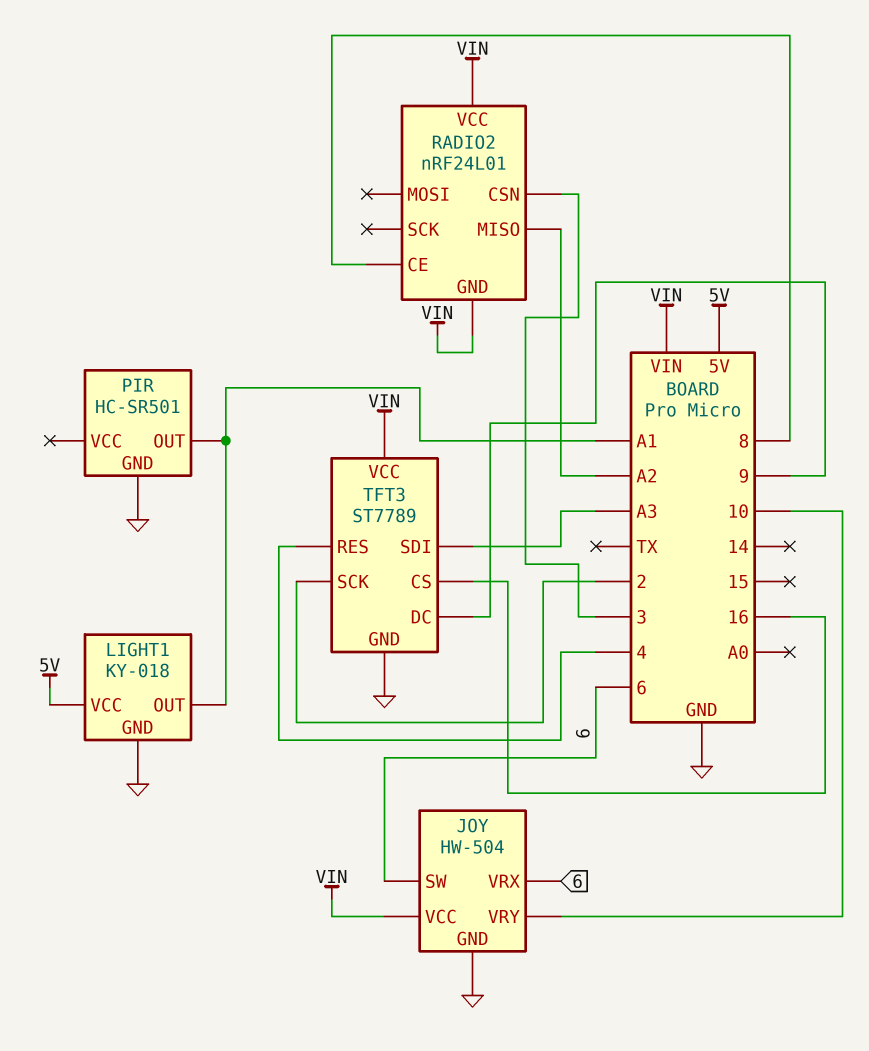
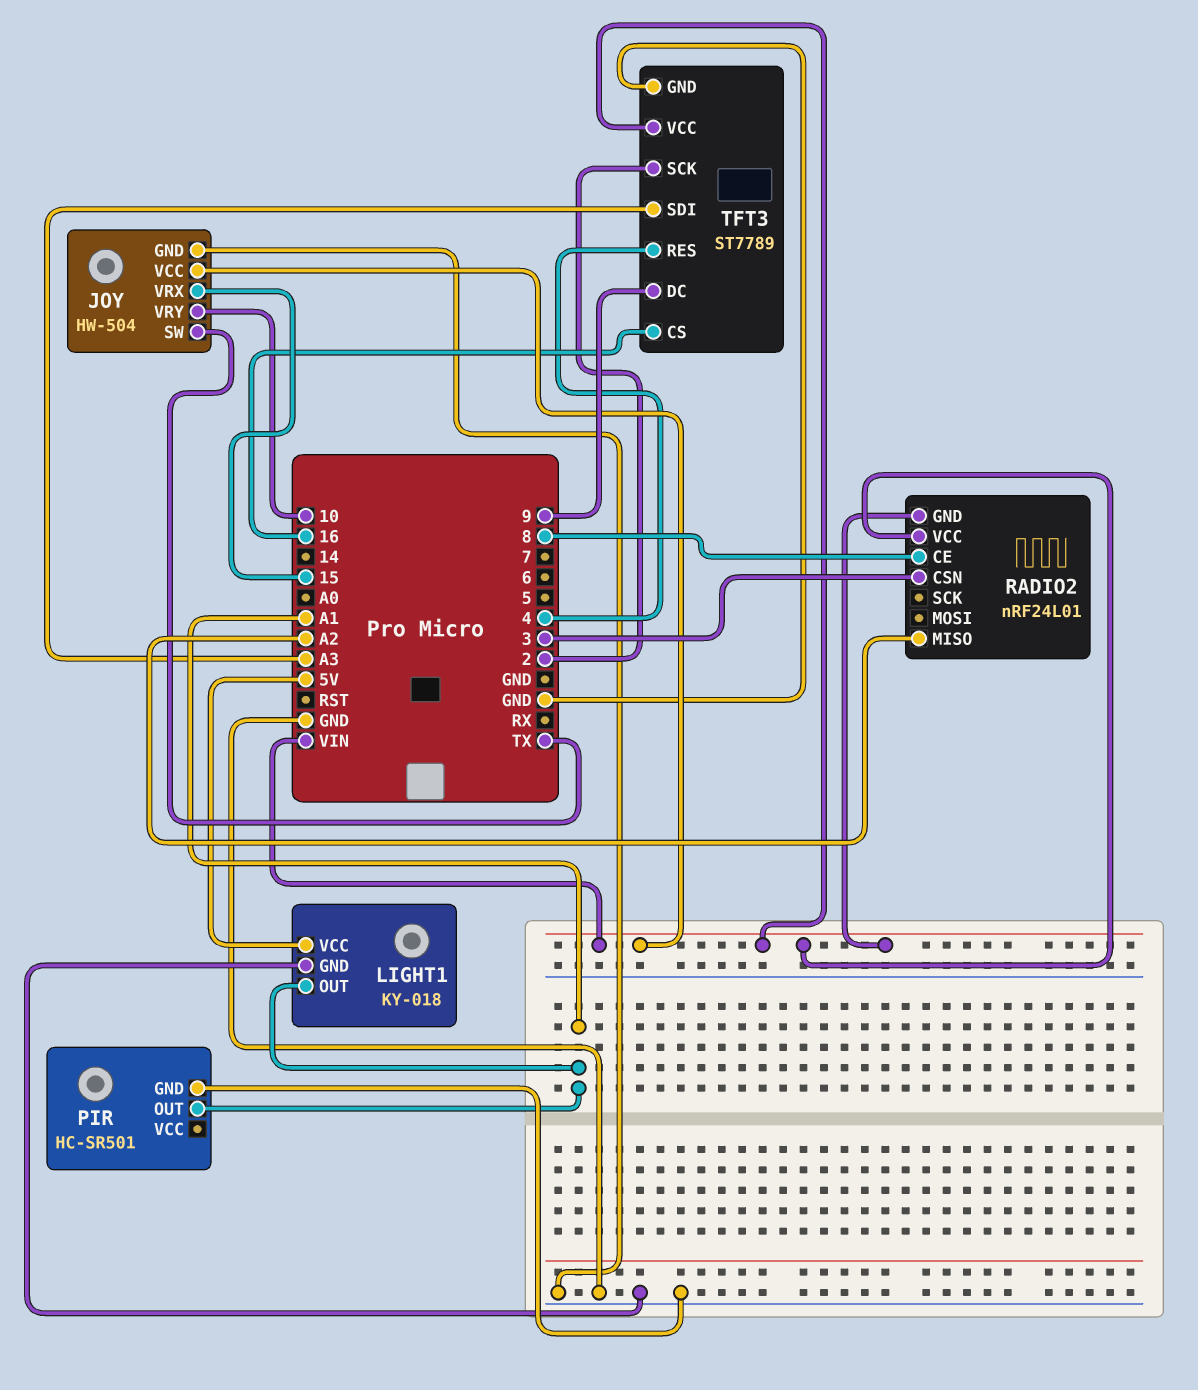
JOY pin SW: 6 -> TX
JOY pin VRX: 6 -> 15

